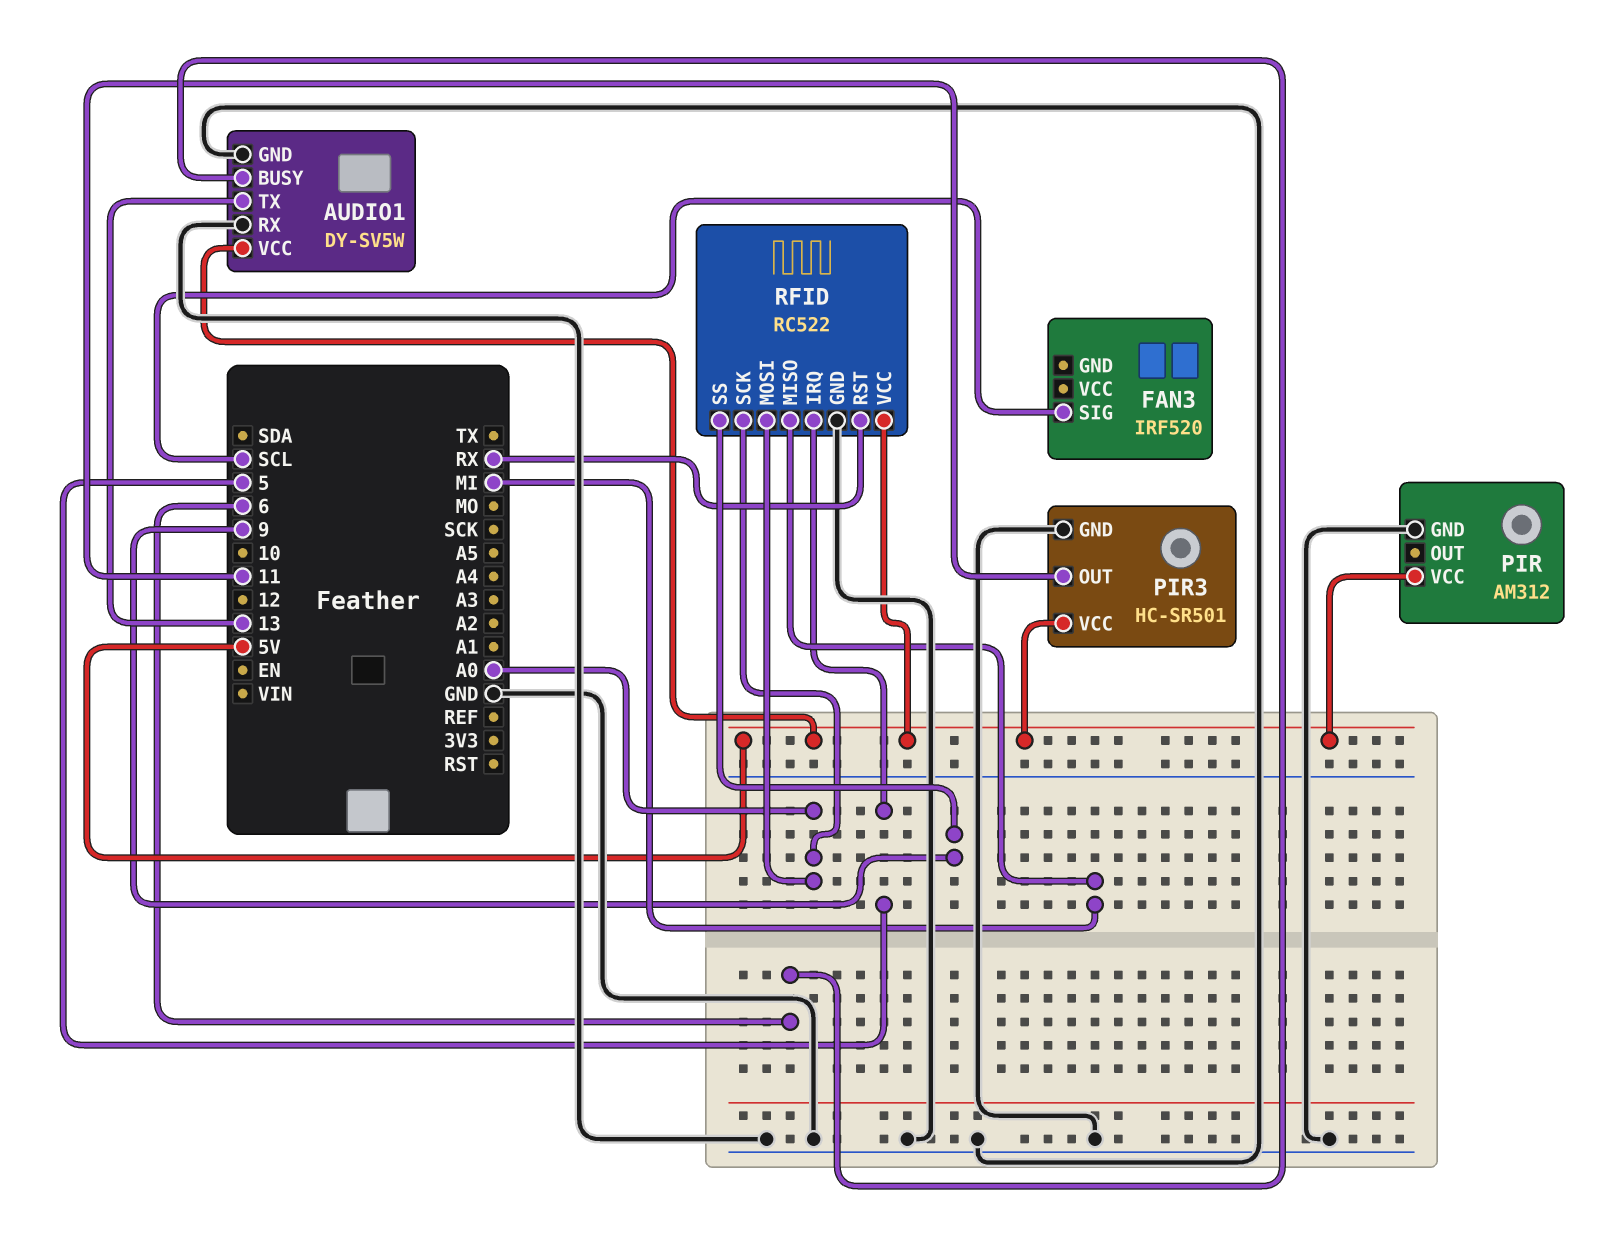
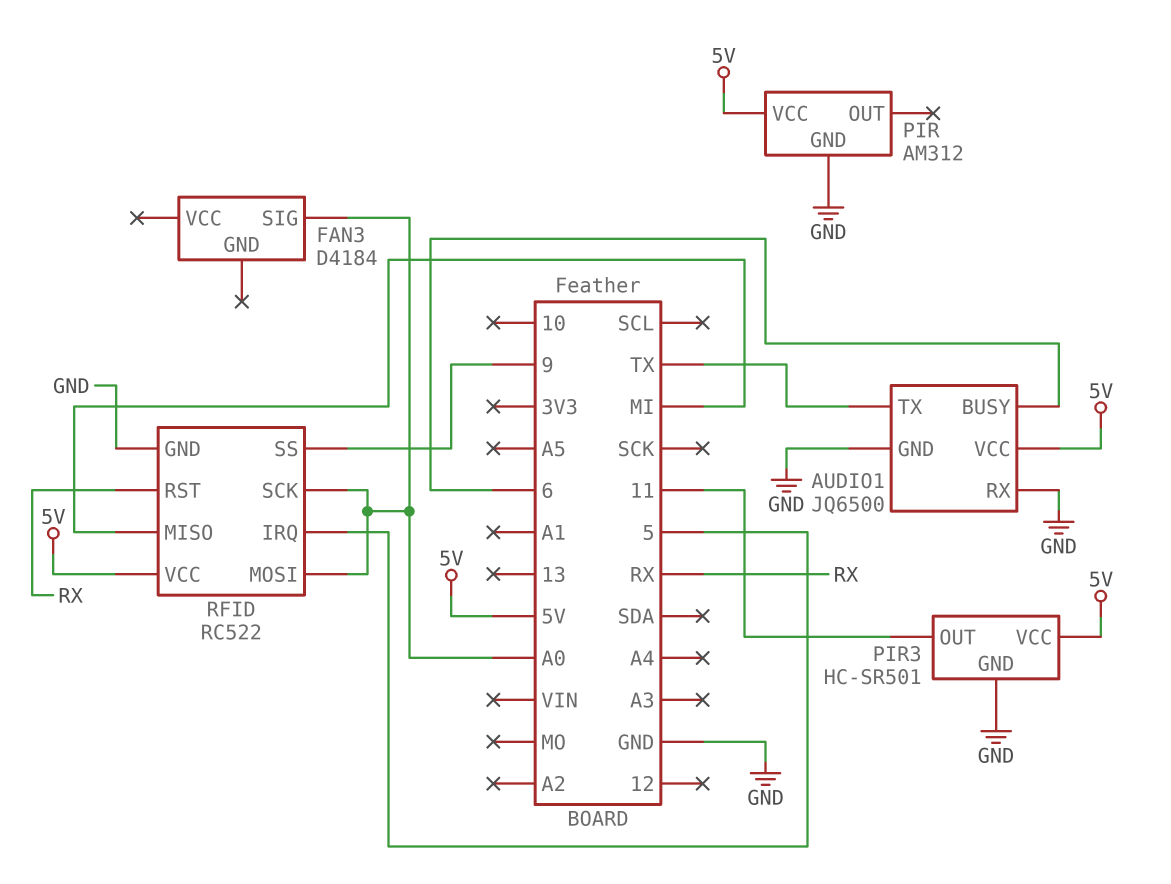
AUDIO1: DY-SV5W -> JQ6500
AUDIO1 pin TX: 13 -> TX
FAN3: IRF520 -> D4184
FAN3 pin SIG: SCL -> A0

